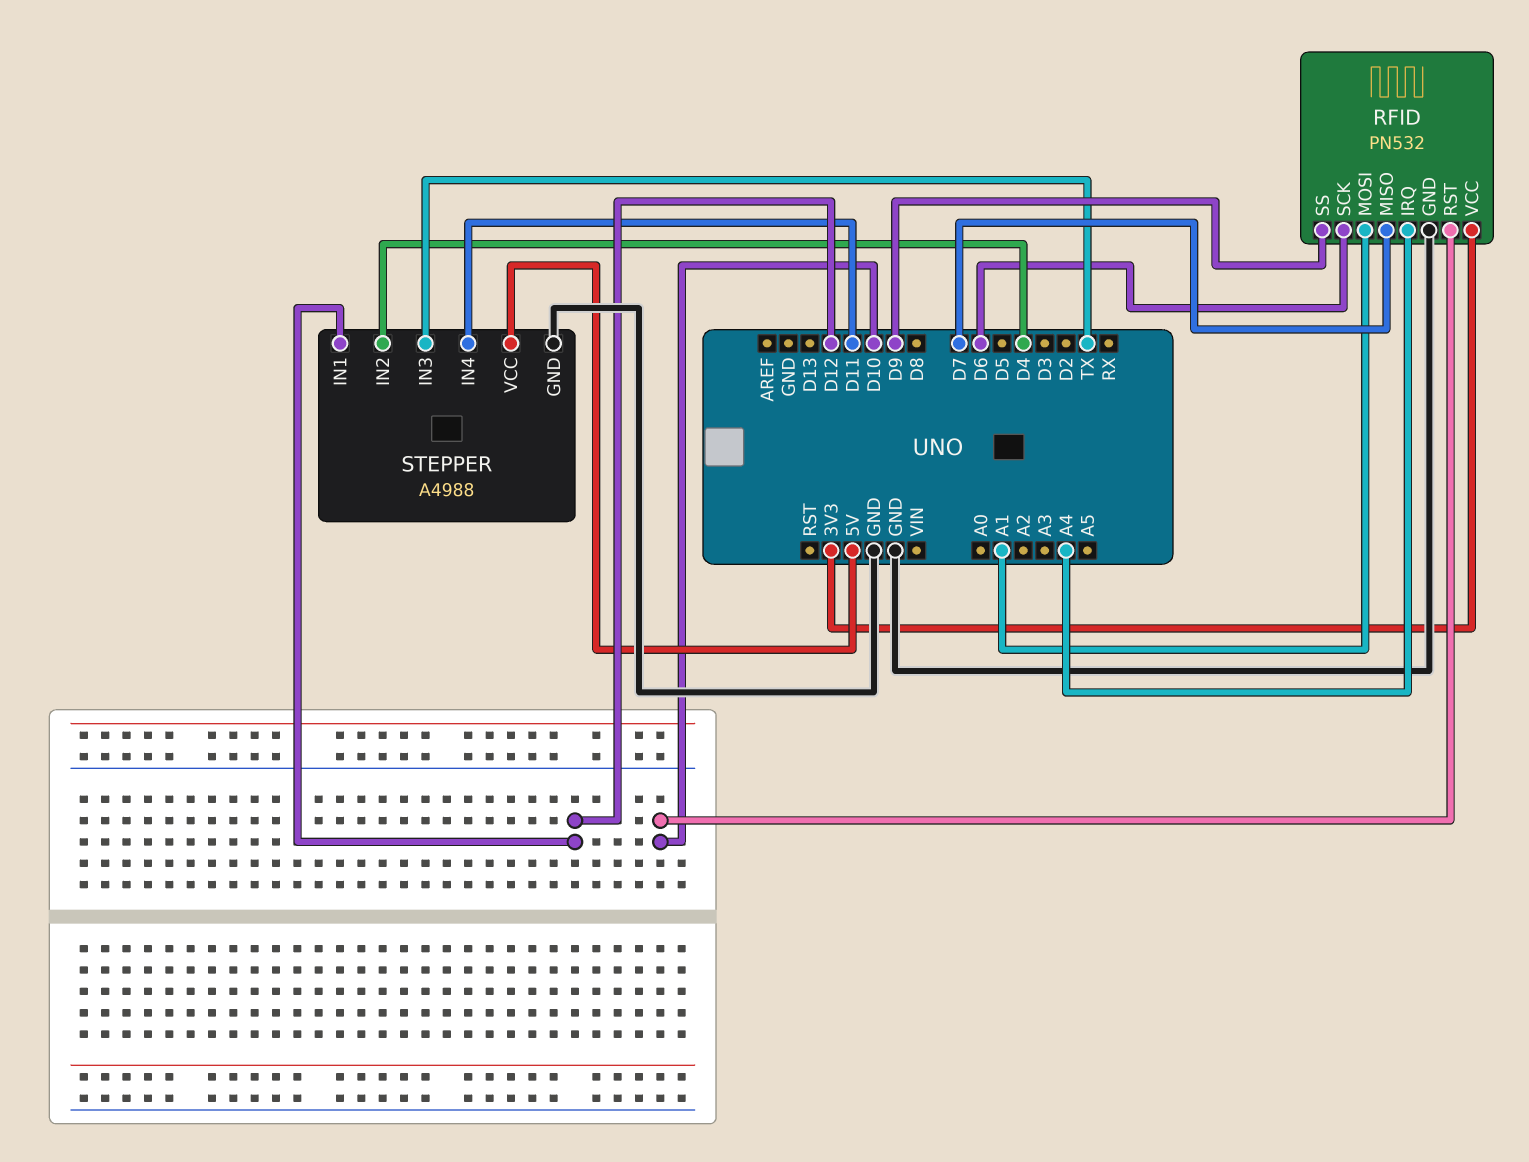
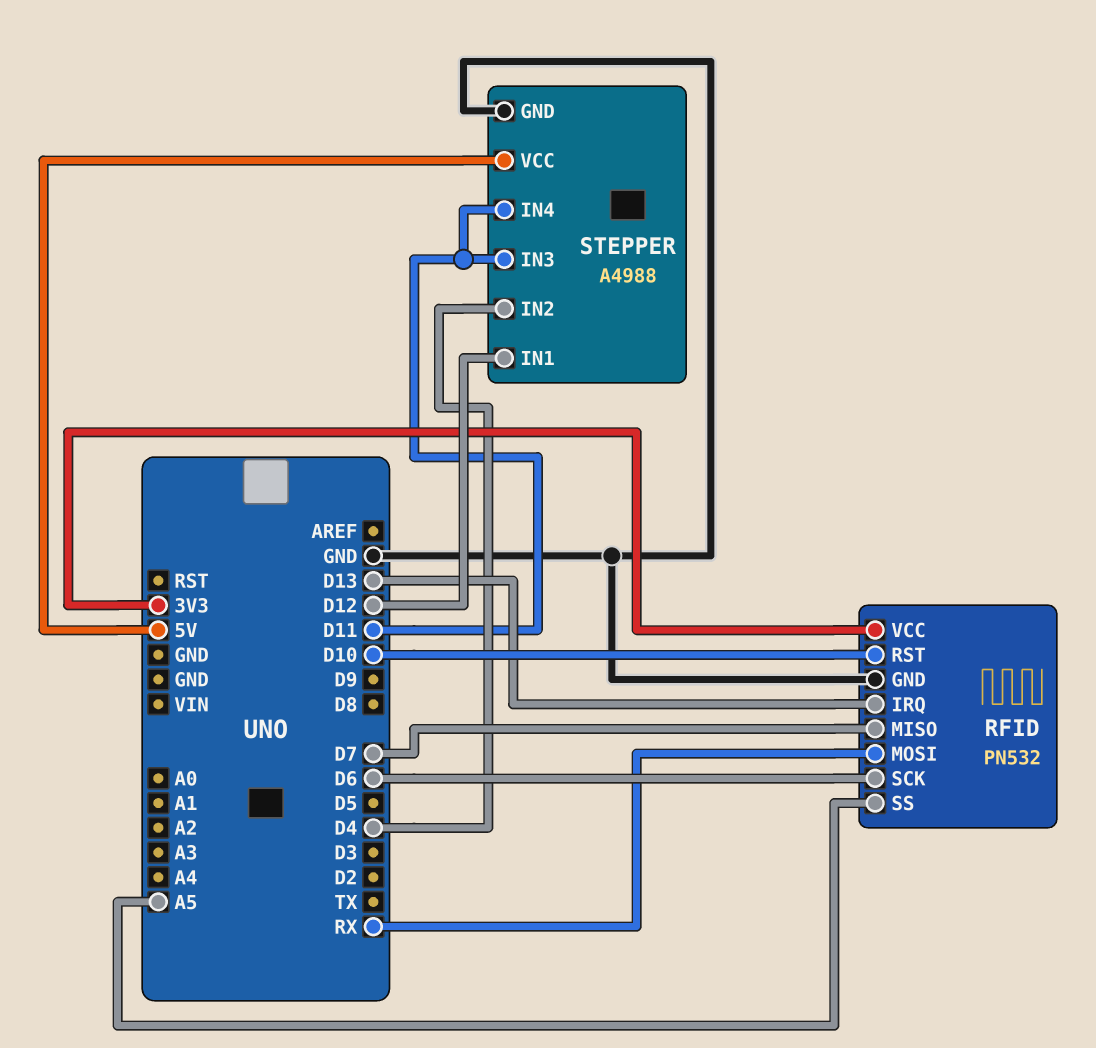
RFID pin IRQ: A4 -> D13
RFID pin MOSI: A1 -> RX
RFID pin SS: D9 -> A5
STEPPER pin IN3: TX -> D11

